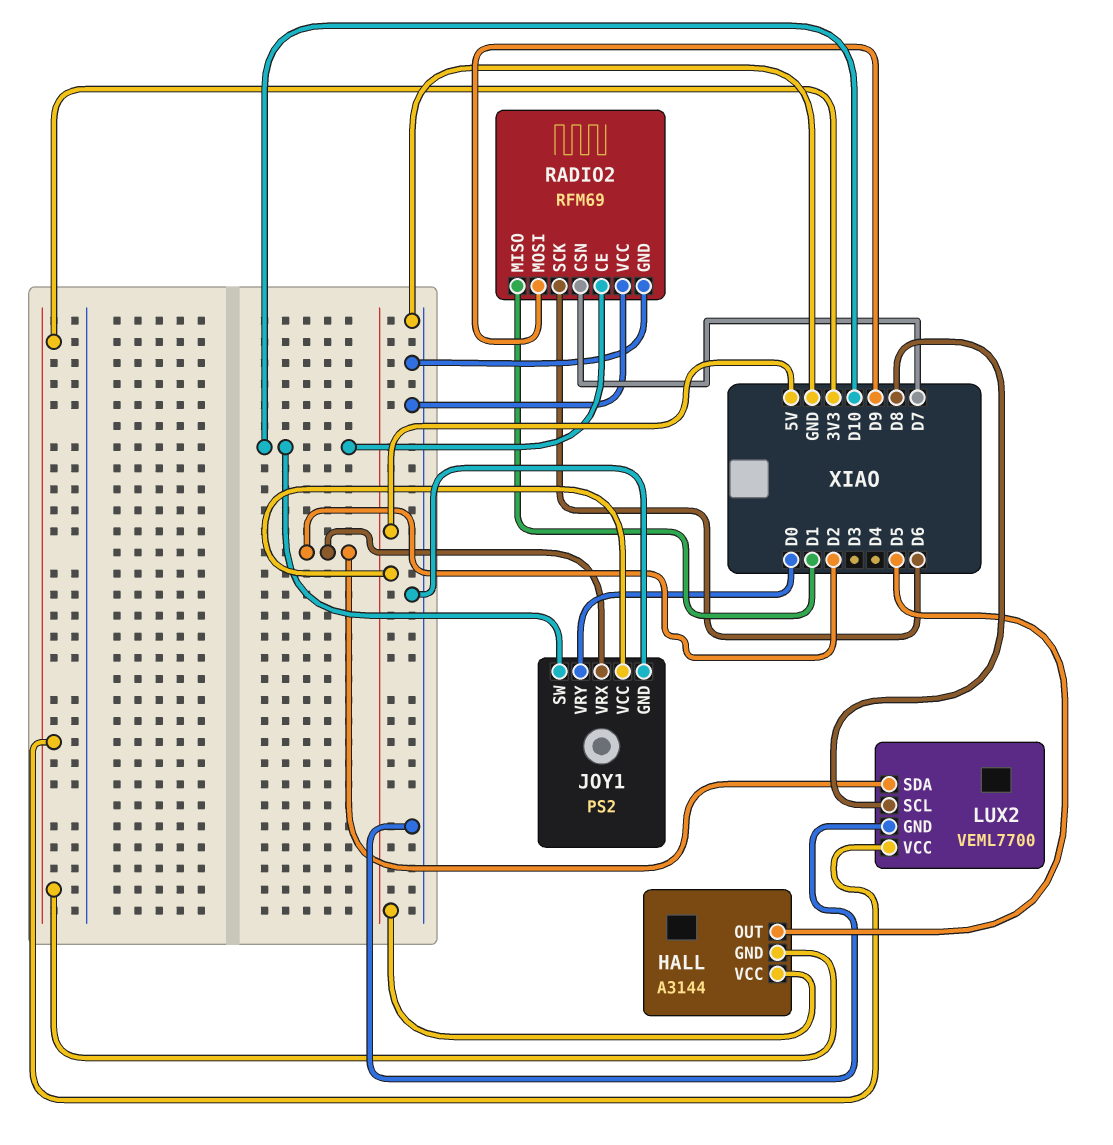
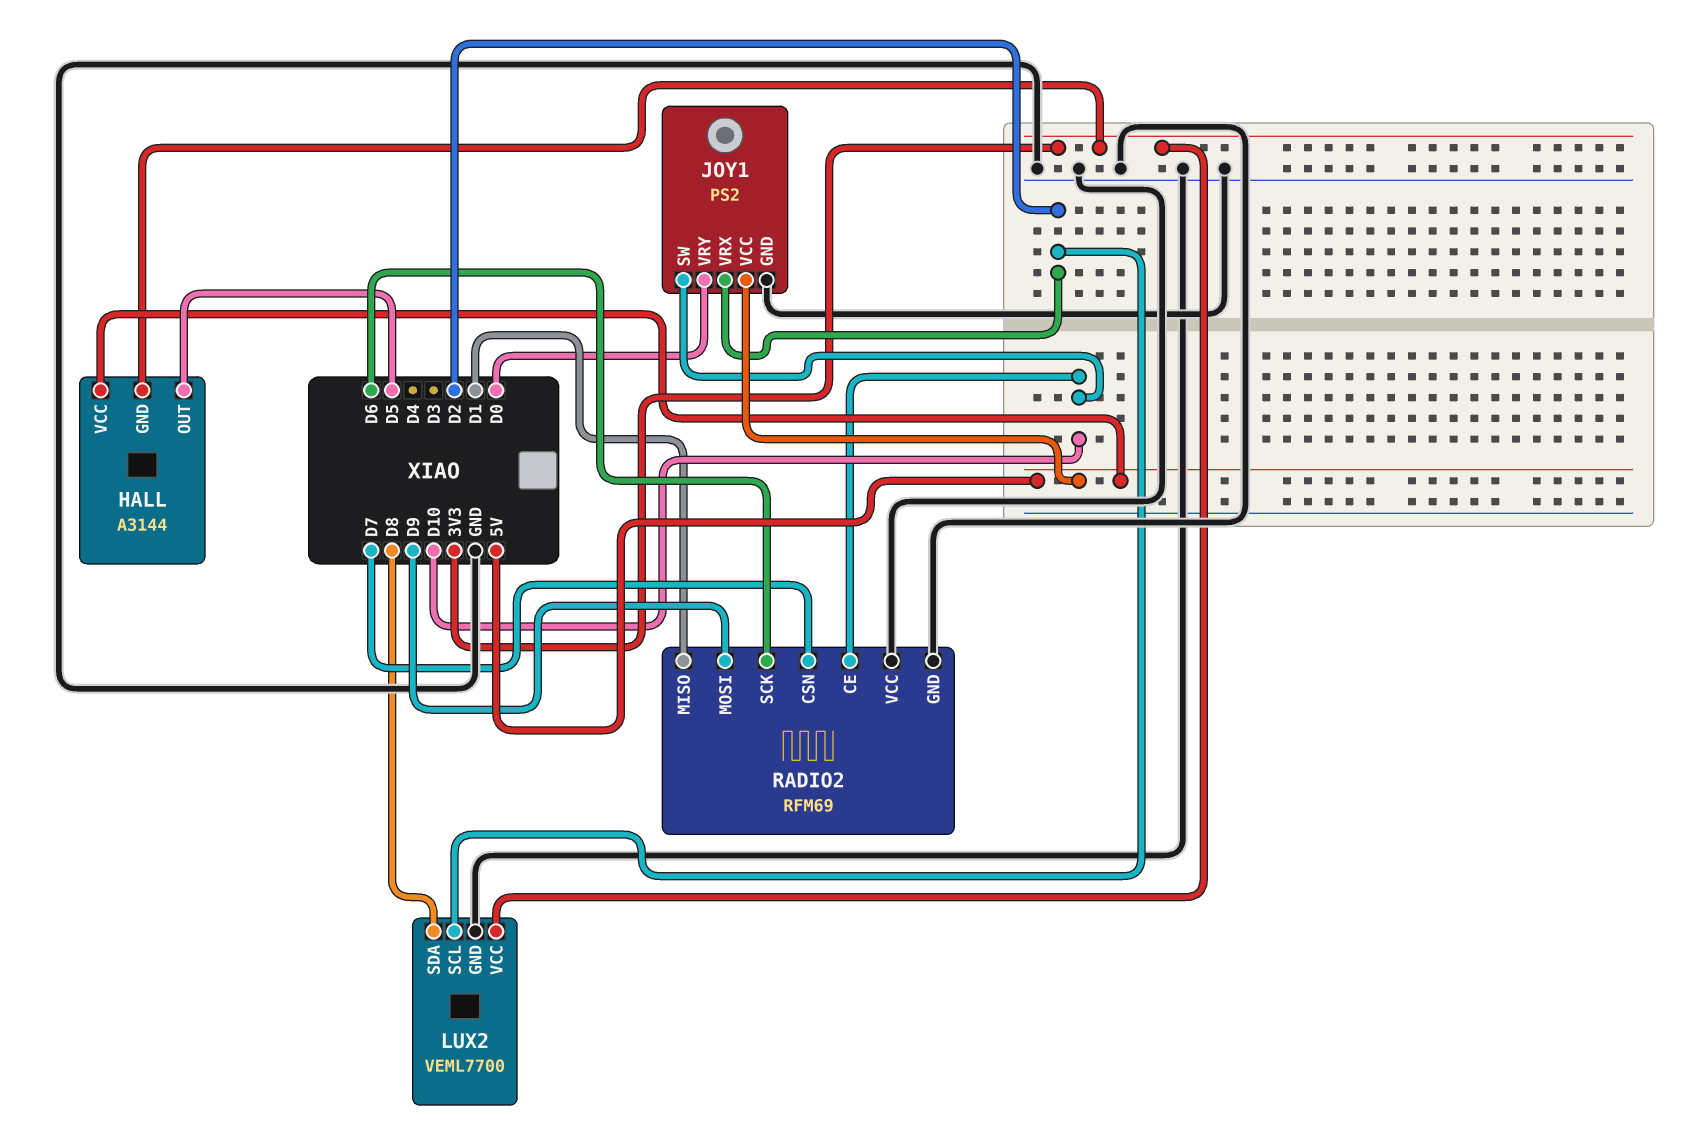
LUX2 pin SCL: D8 -> D2
LUX2 pin SDA: D2 -> D8

